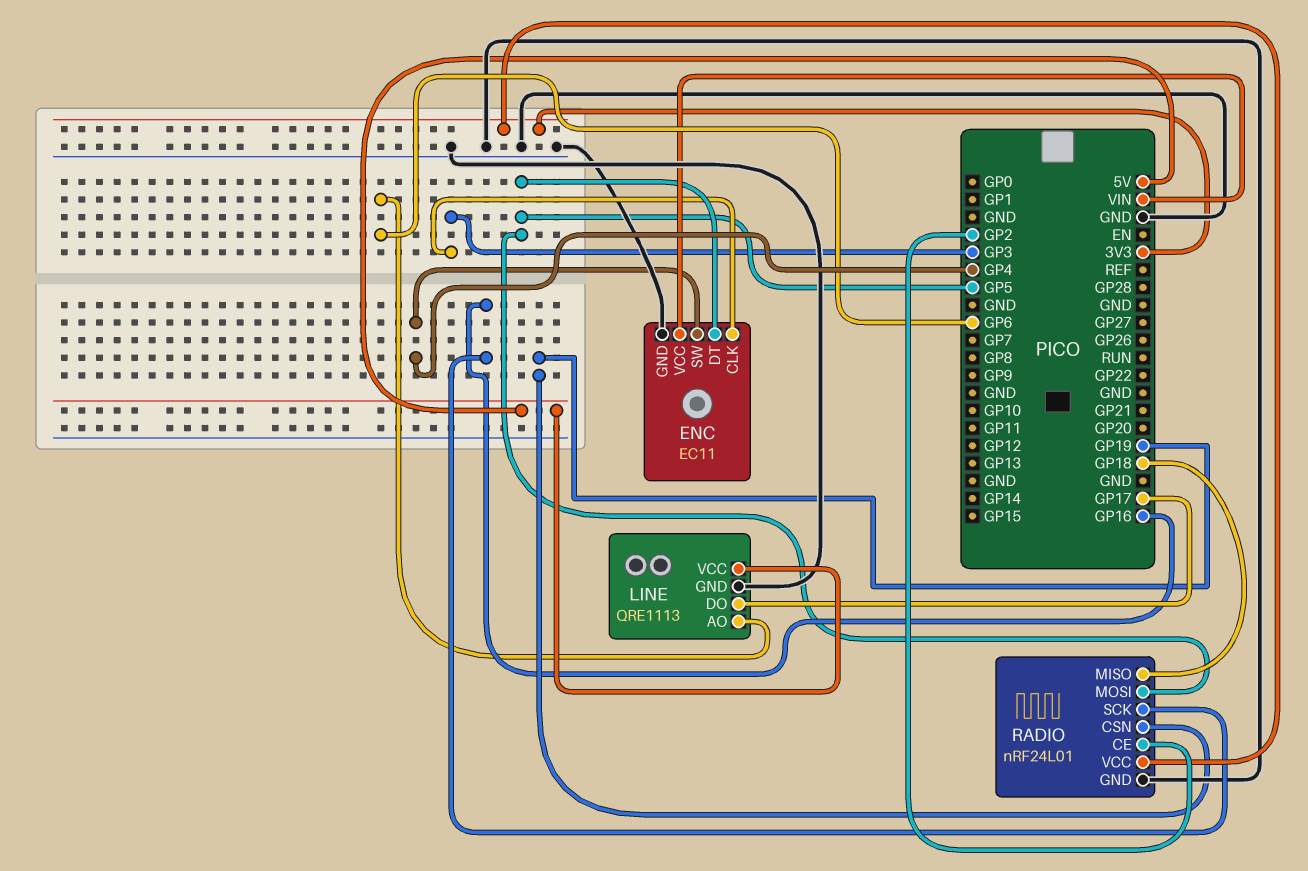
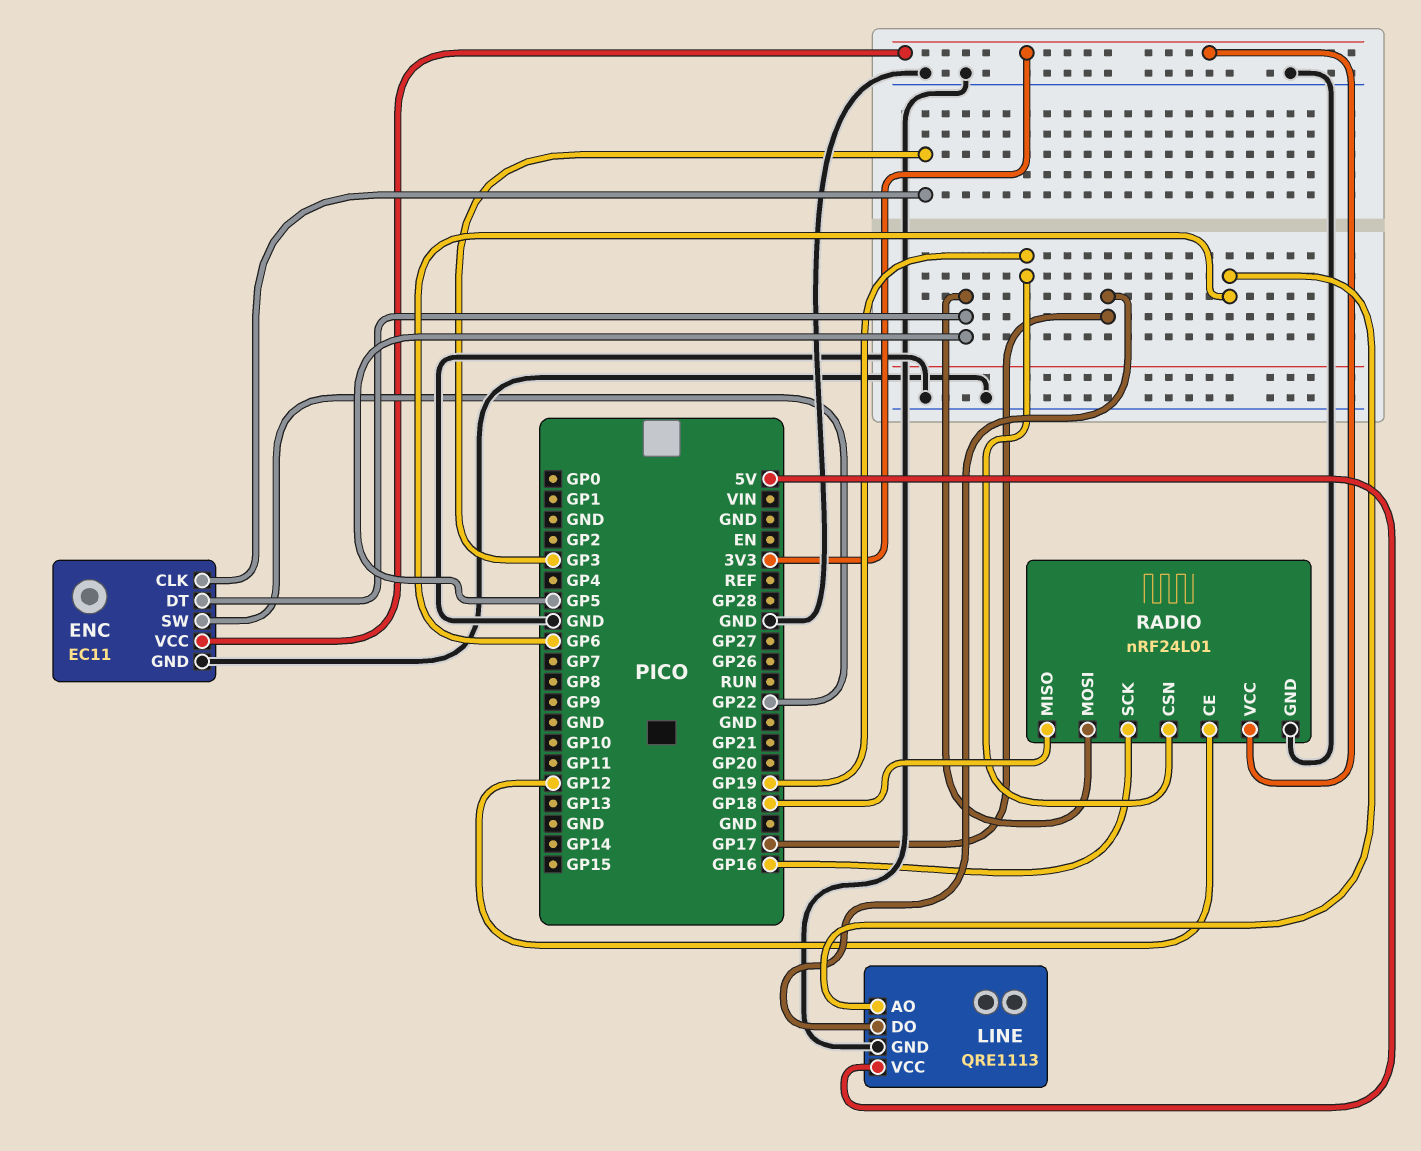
ENC pin SW: GP4 -> GP22
ENC pin VCC: VIN -> 3V3
RADIO pin CE: GP2 -> GP12

